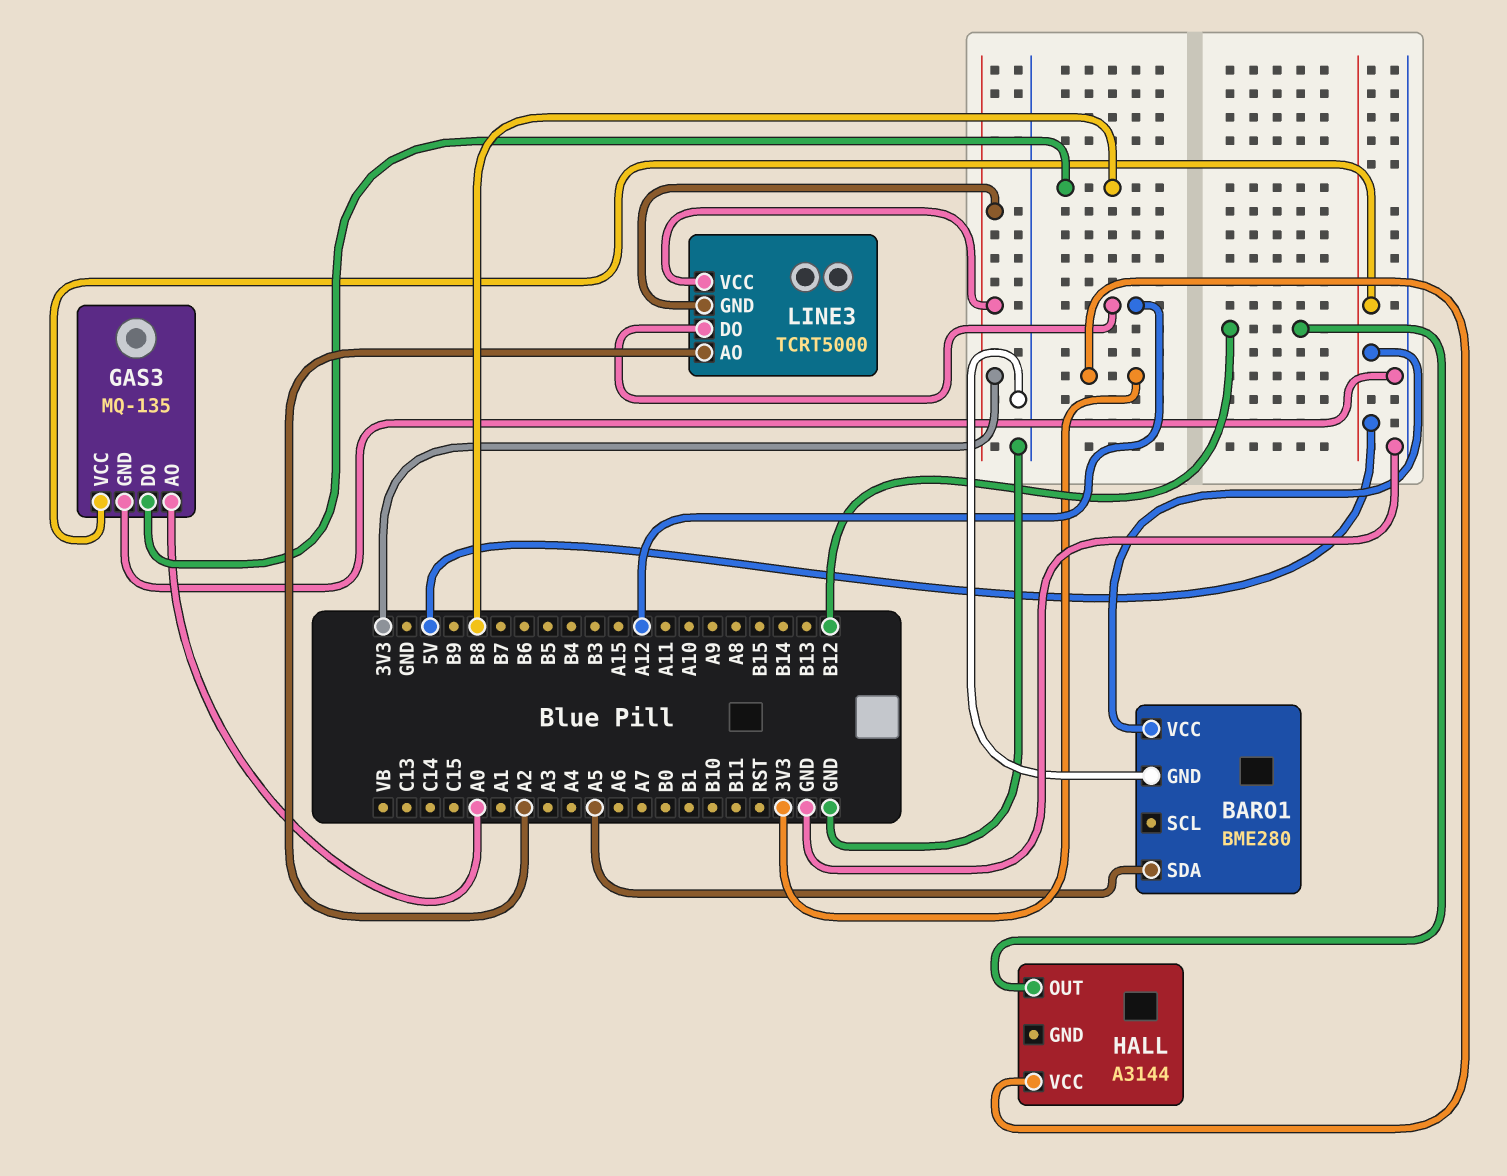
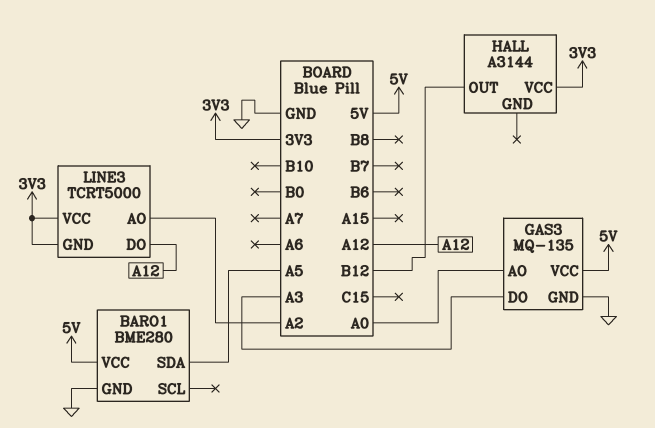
GAS3 pin DO: B8 -> A3

